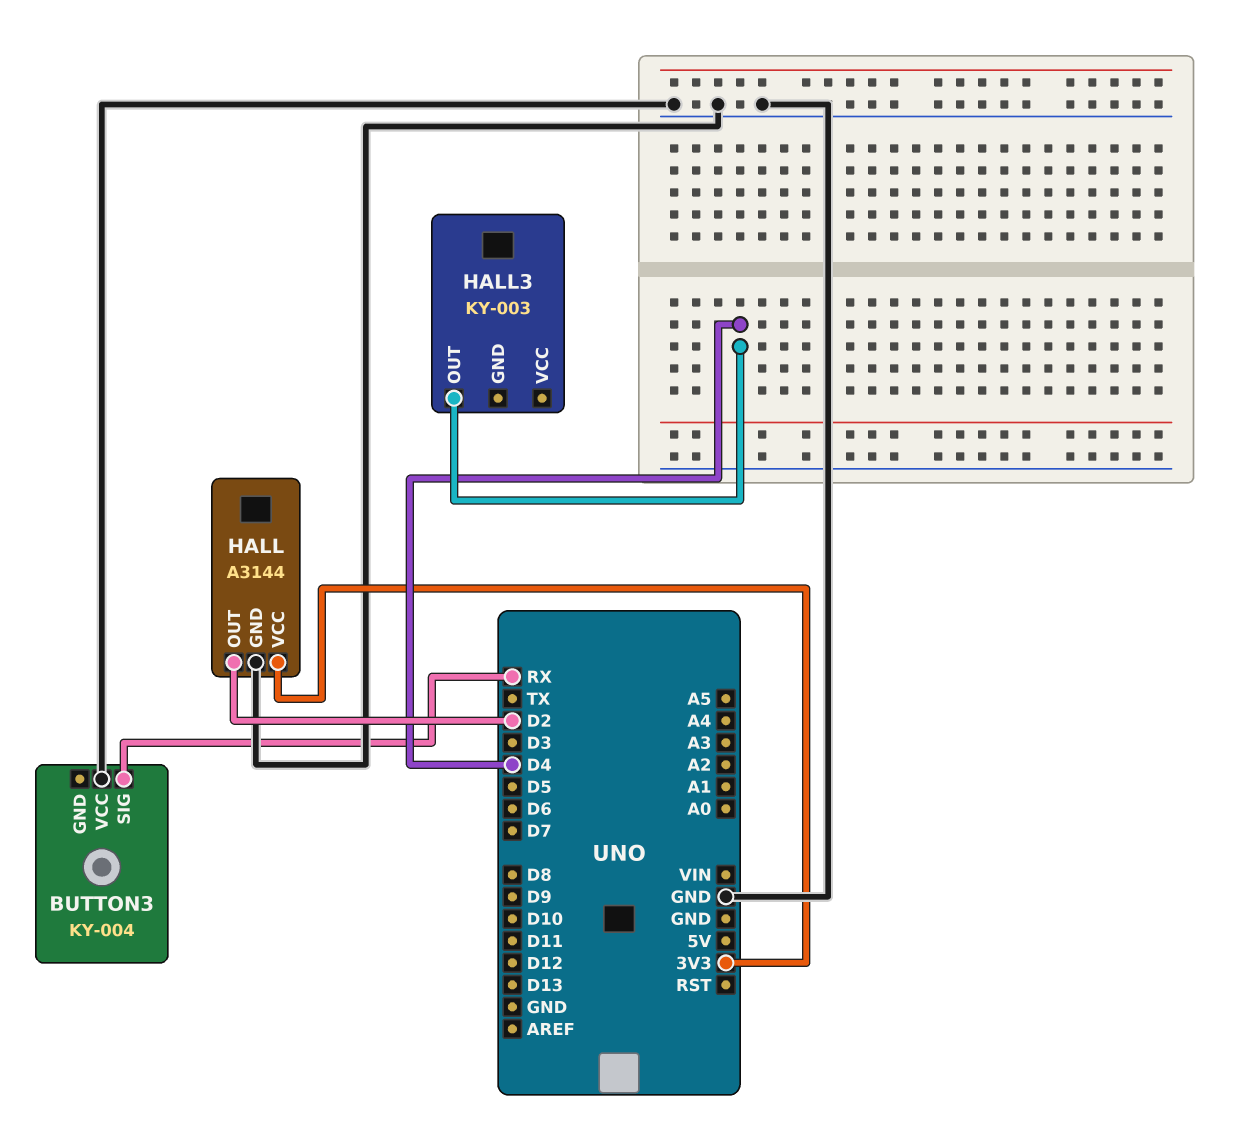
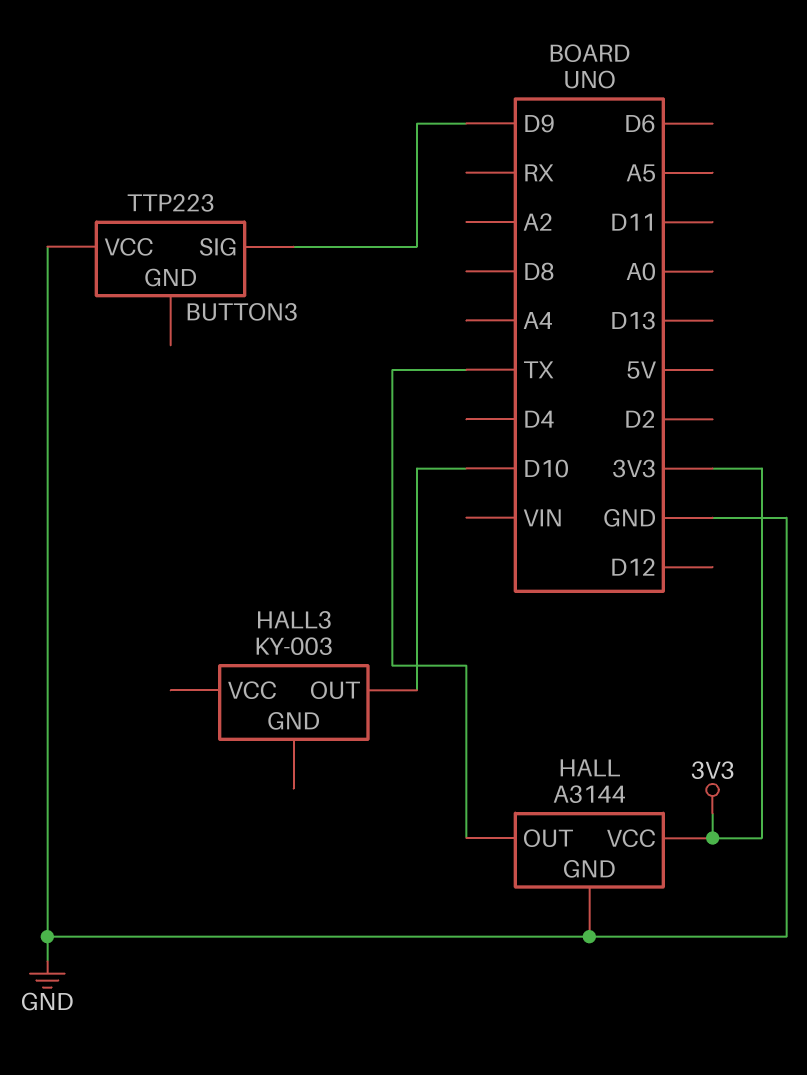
BUTTON3: KY-004 -> TTP223
BUTTON3 pin SIG: RX -> D9
HALL pin OUT: D2 -> TX
HALL3 pin OUT: D4 -> D10

